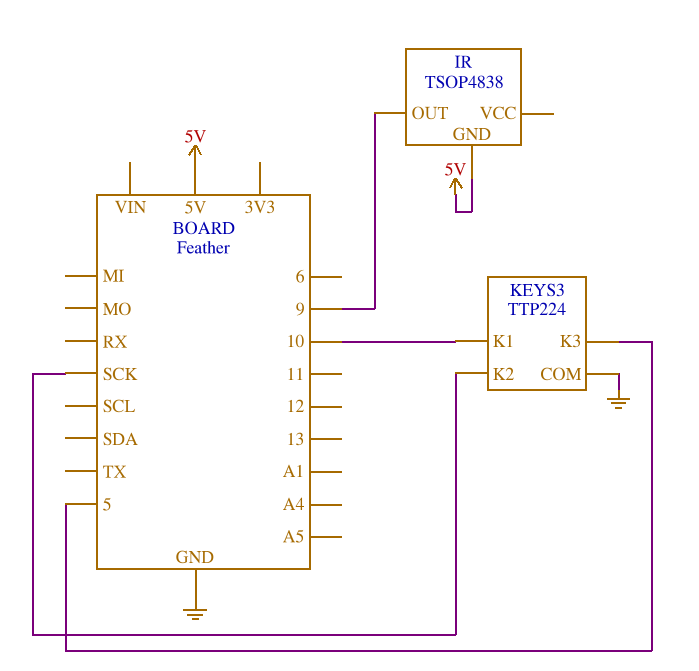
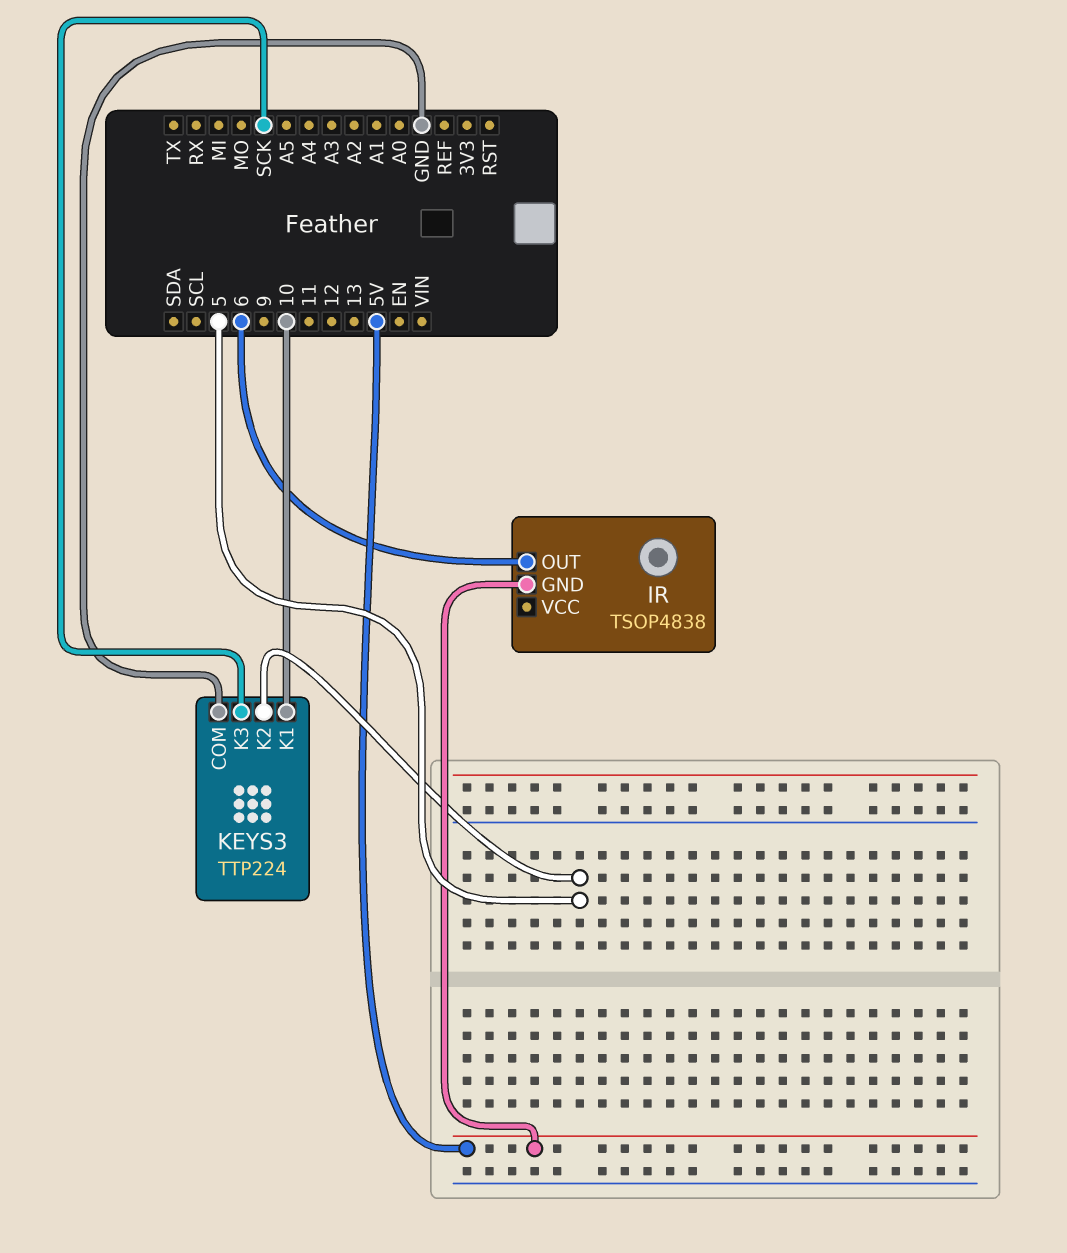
IR pin OUT: 9 -> 6
KEYS3 pin K2: SCK -> 5
KEYS3 pin K3: 5 -> SCK

